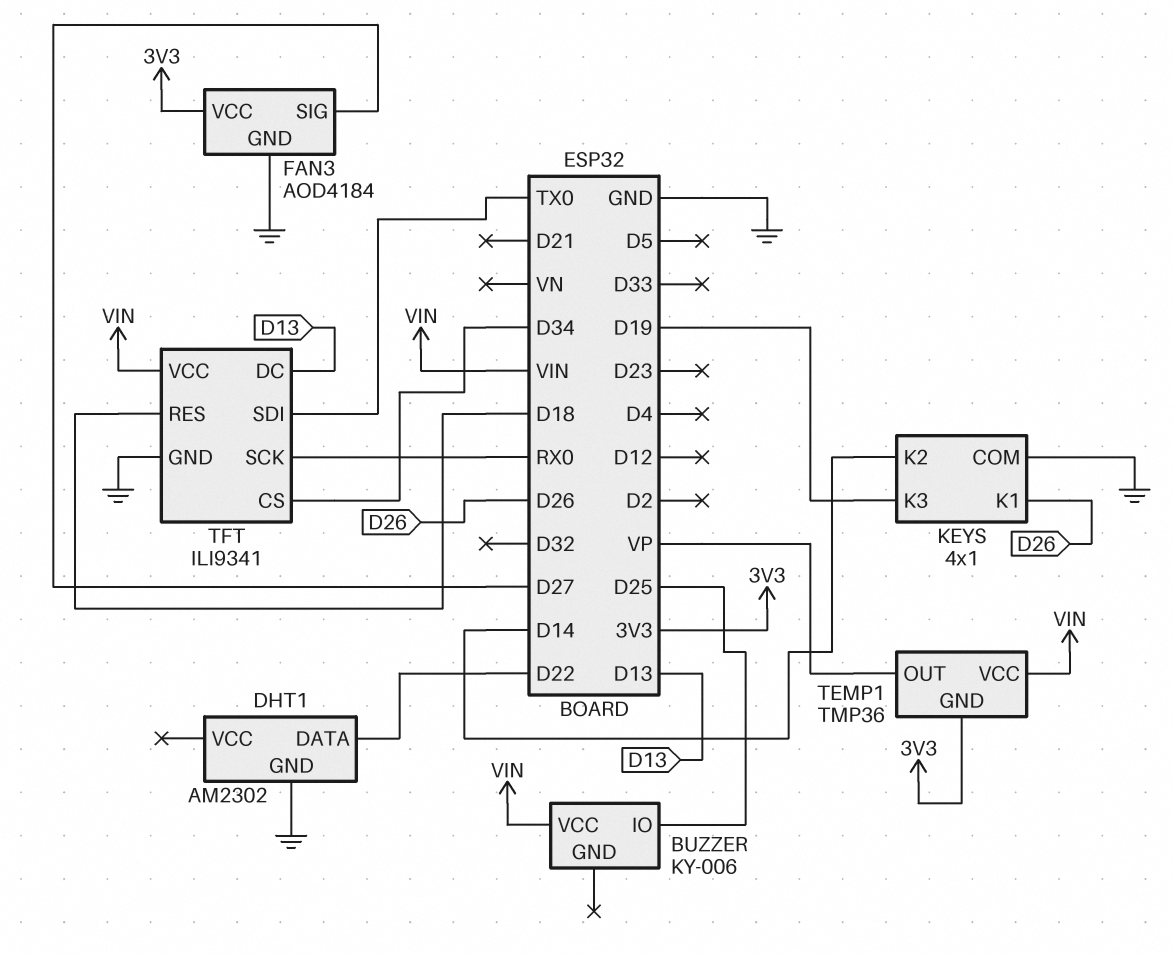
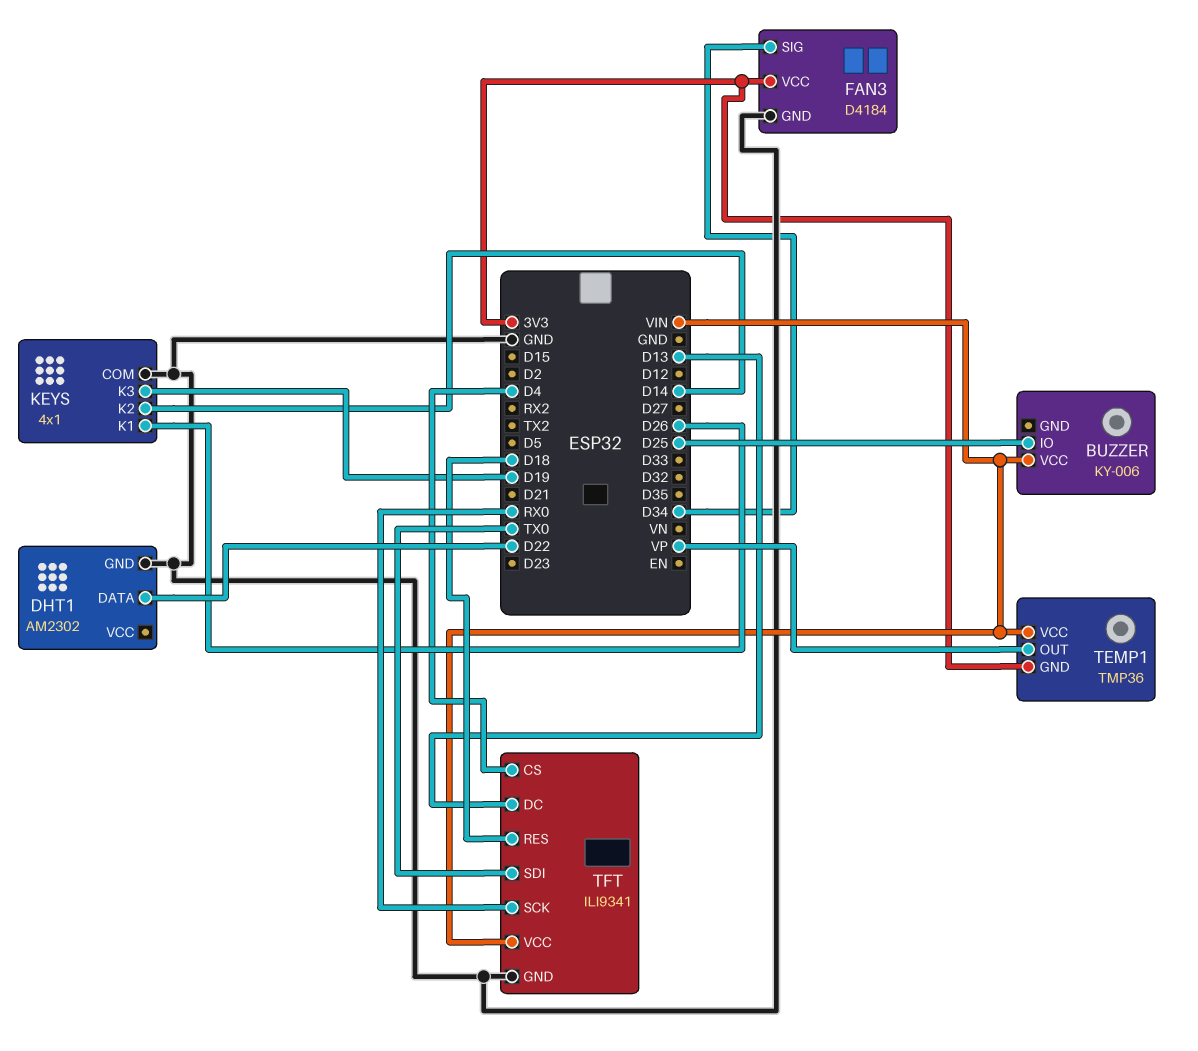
FAN3: AOD4184 -> D4184
FAN3 pin SIG: D27 -> D34
TFT pin CS: D34 -> D4

